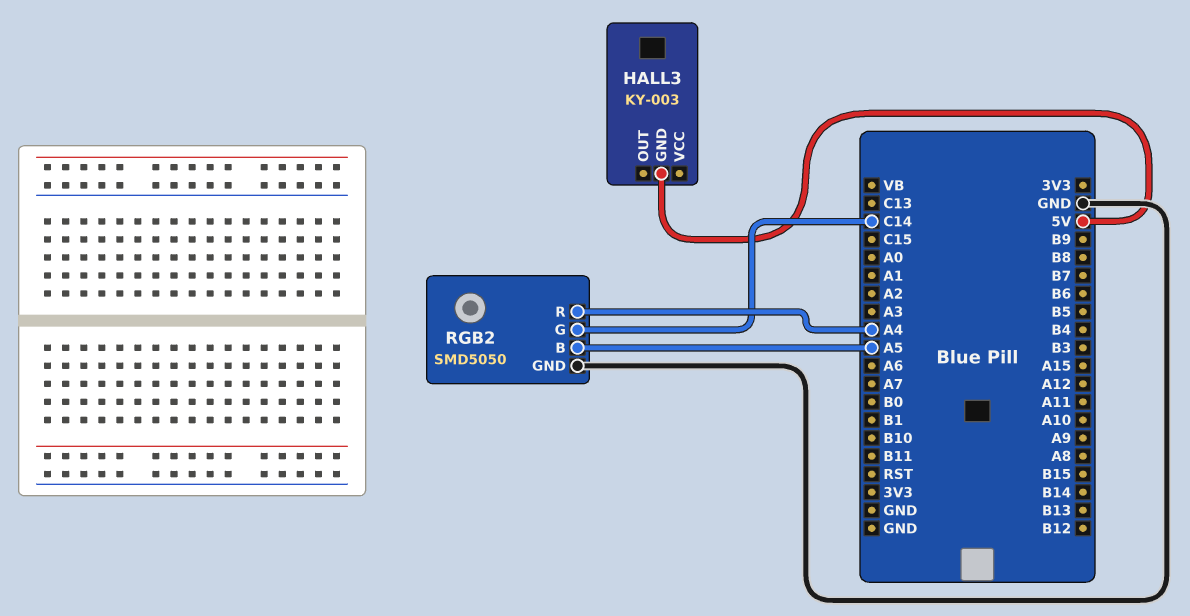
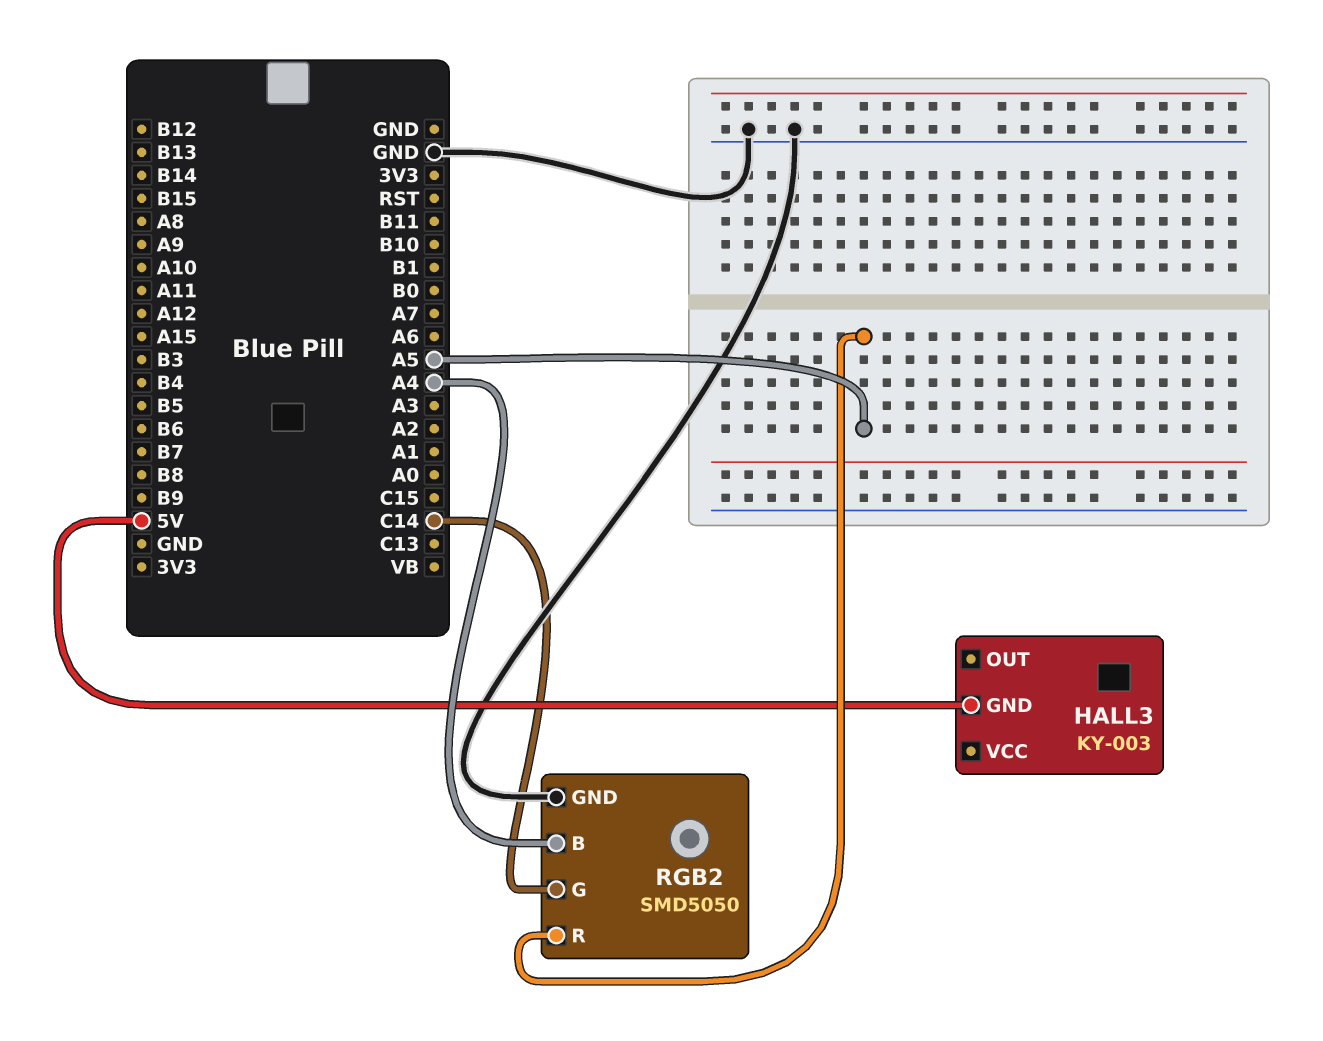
RGB2 pin B: A5 -> A4
RGB2 pin R: A4 -> A5

